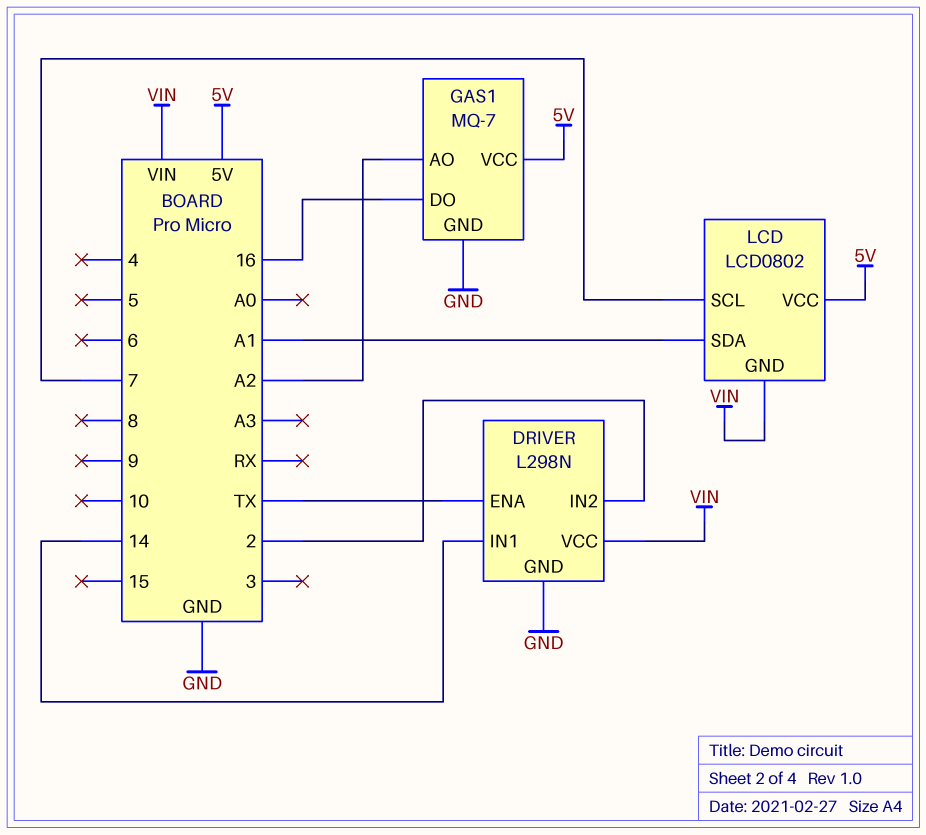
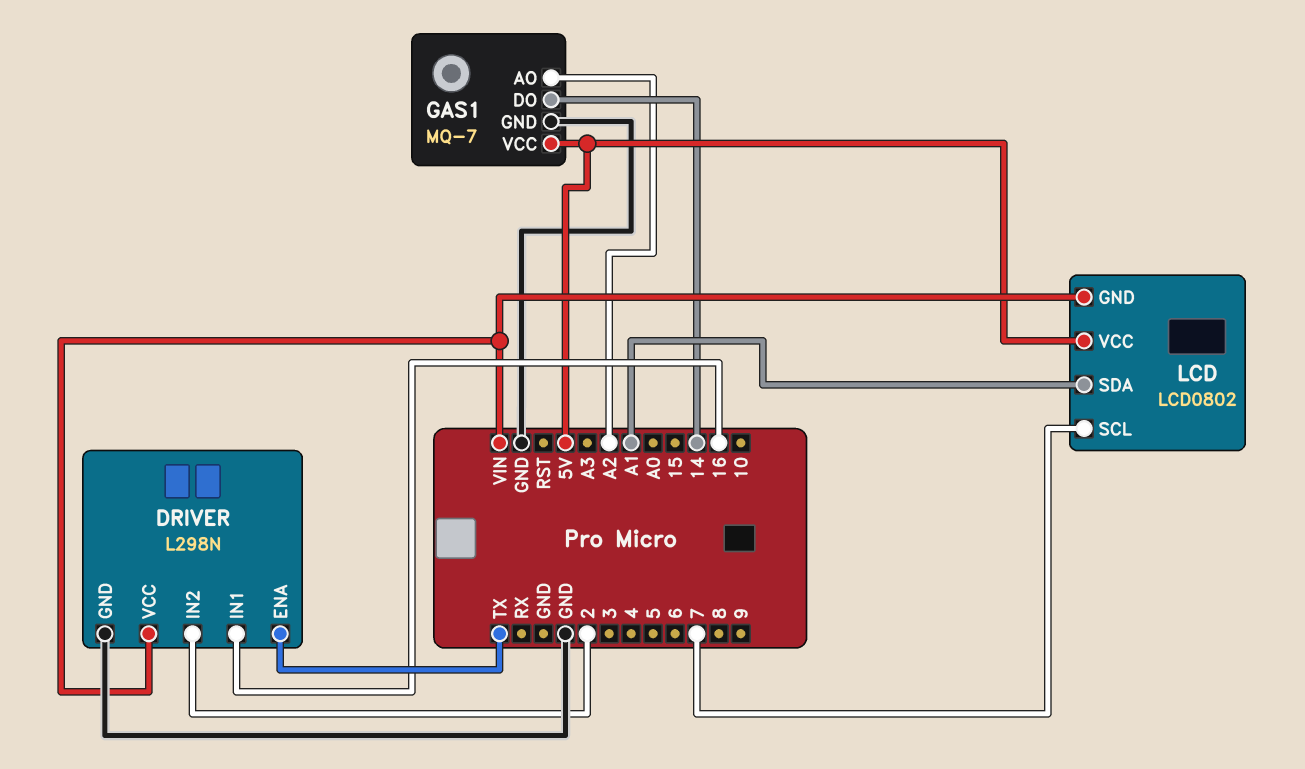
DRIVER pin IN1: 14 -> 16
GAS1 pin DO: 16 -> 14

